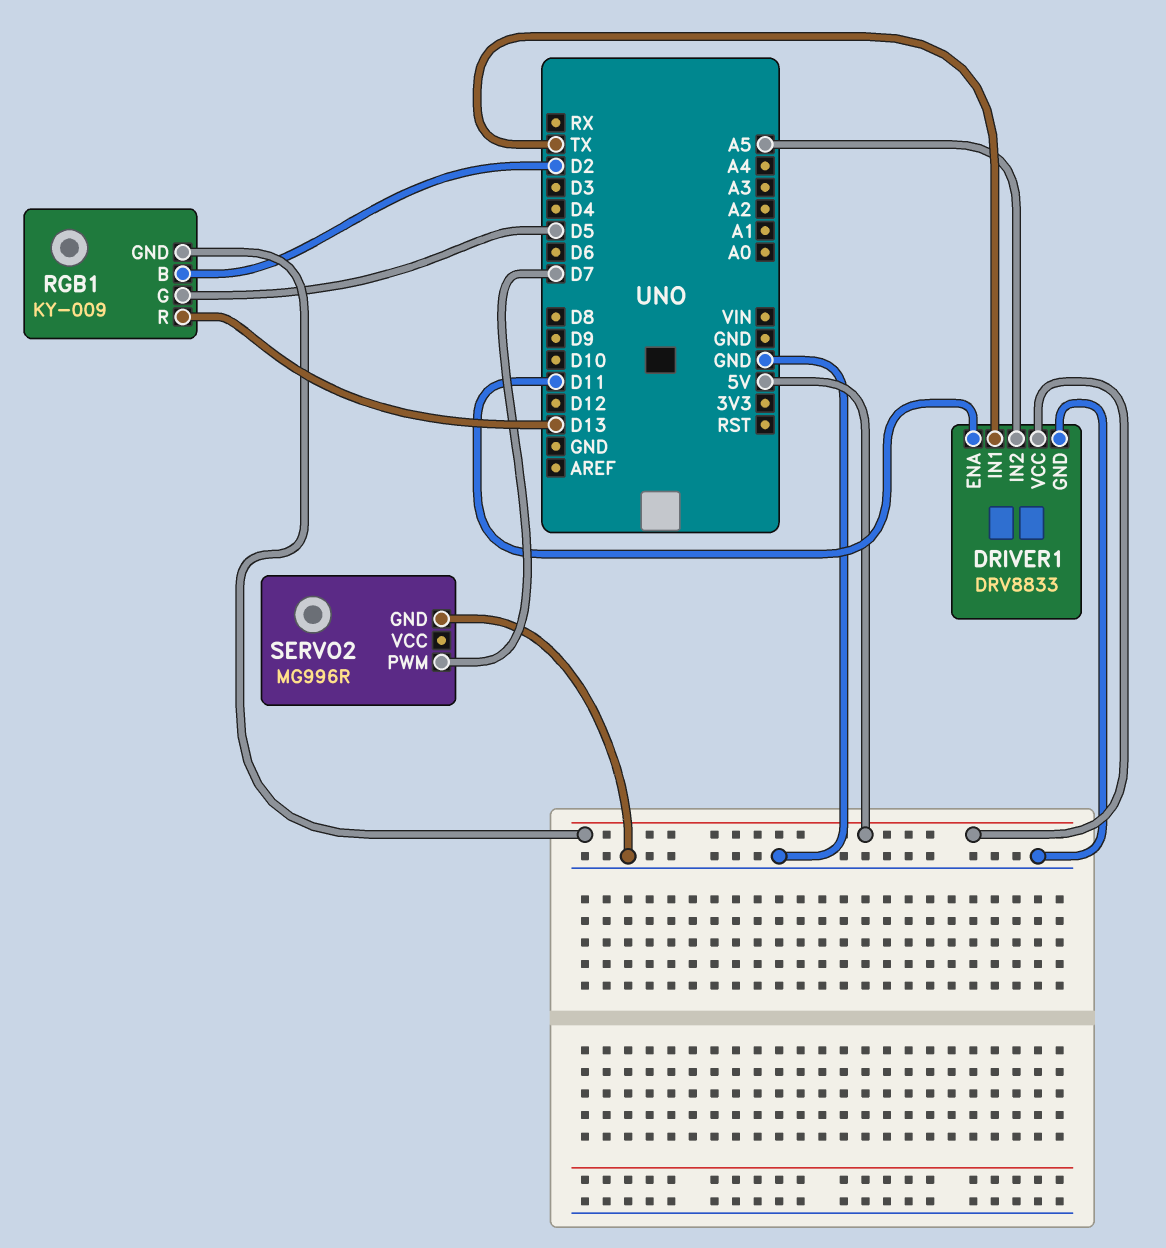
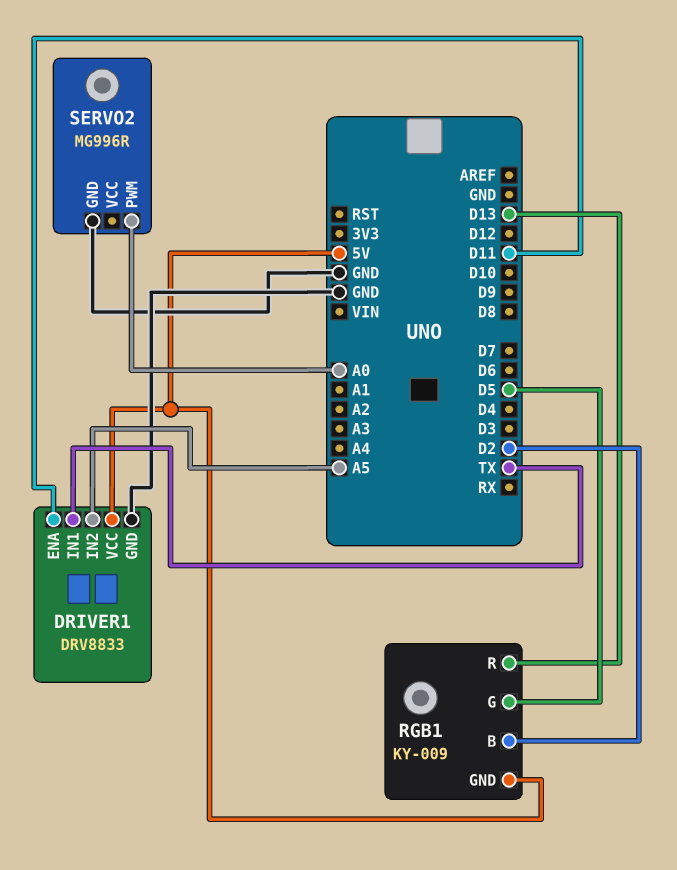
SERVO2 pin PWM: D7 -> A0

